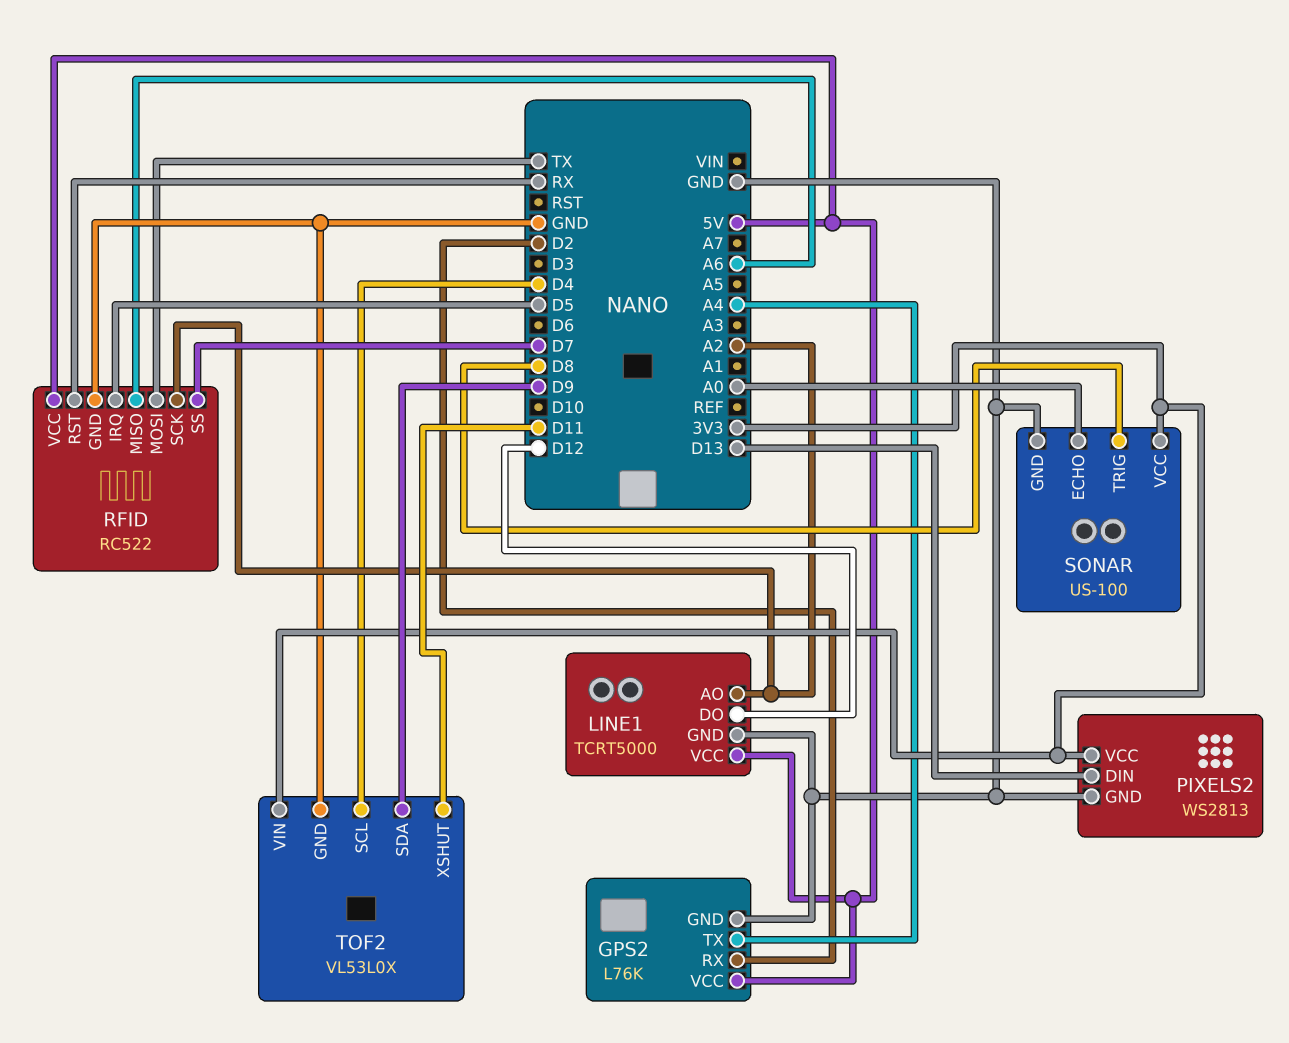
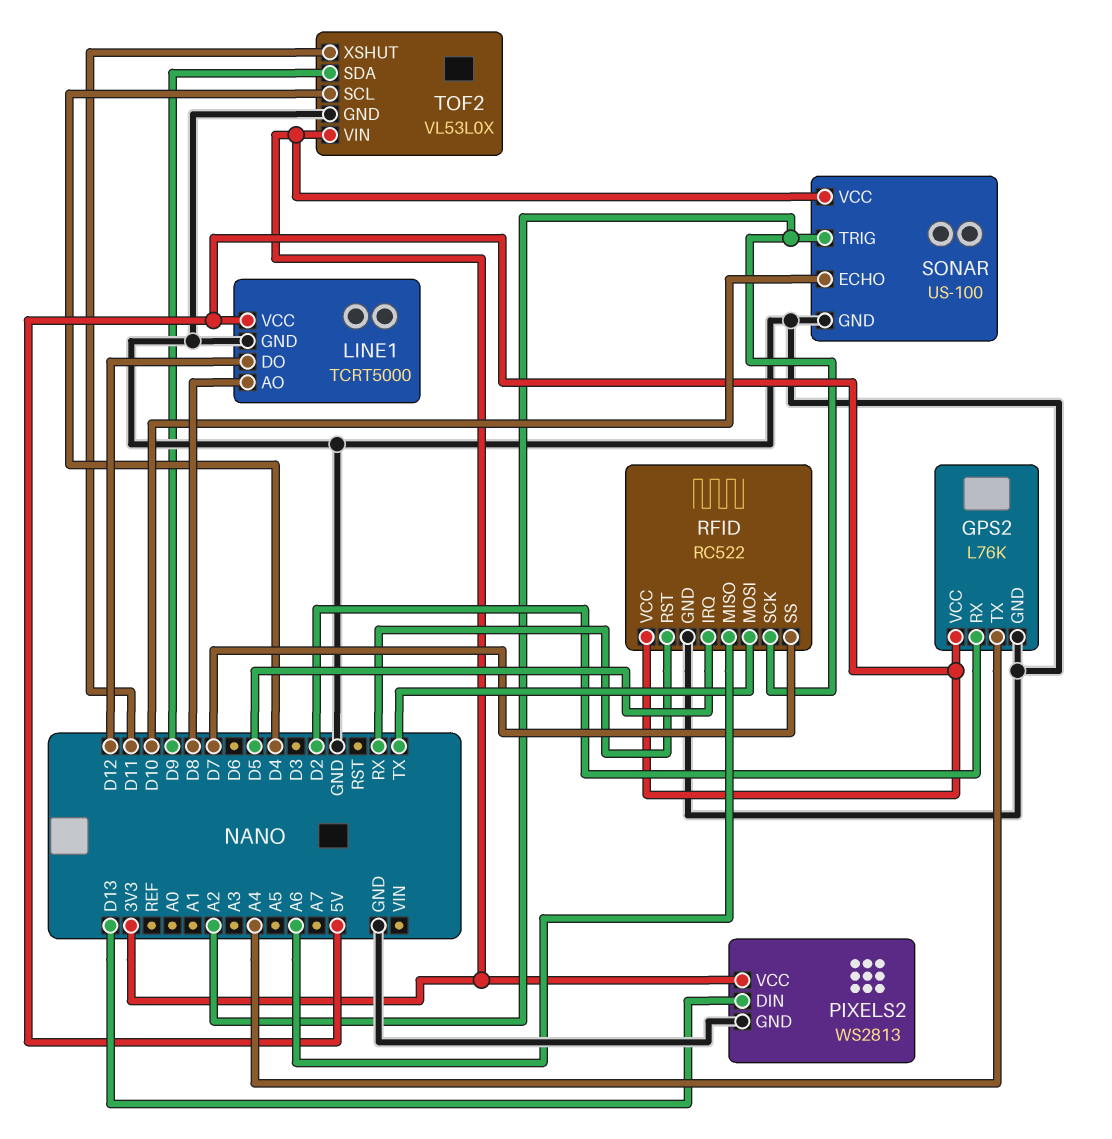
LINE1 pin AO: A2 -> D8
SONAR pin ECHO: A0 -> D10
SONAR pin TRIG: D8 -> A2

